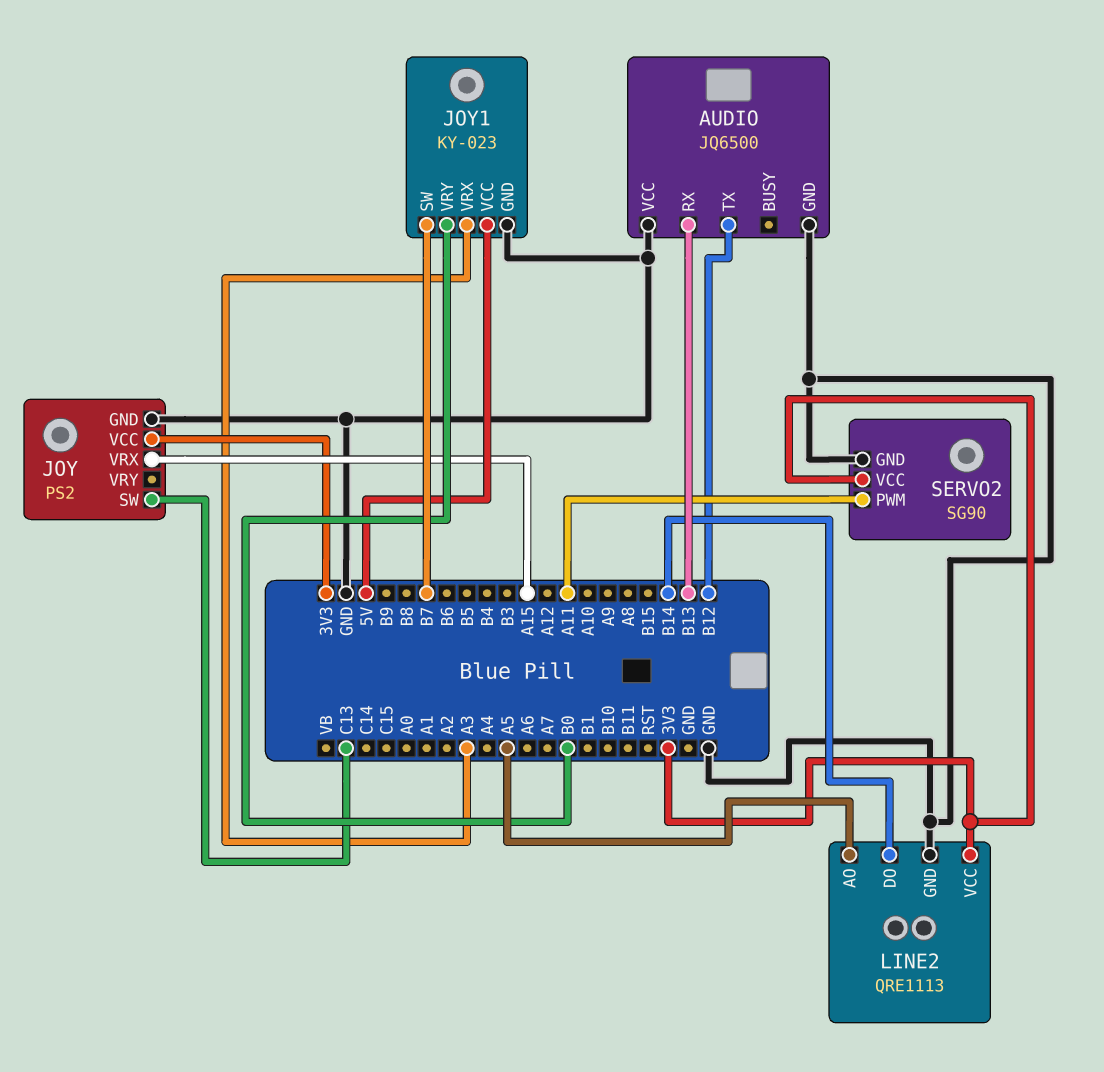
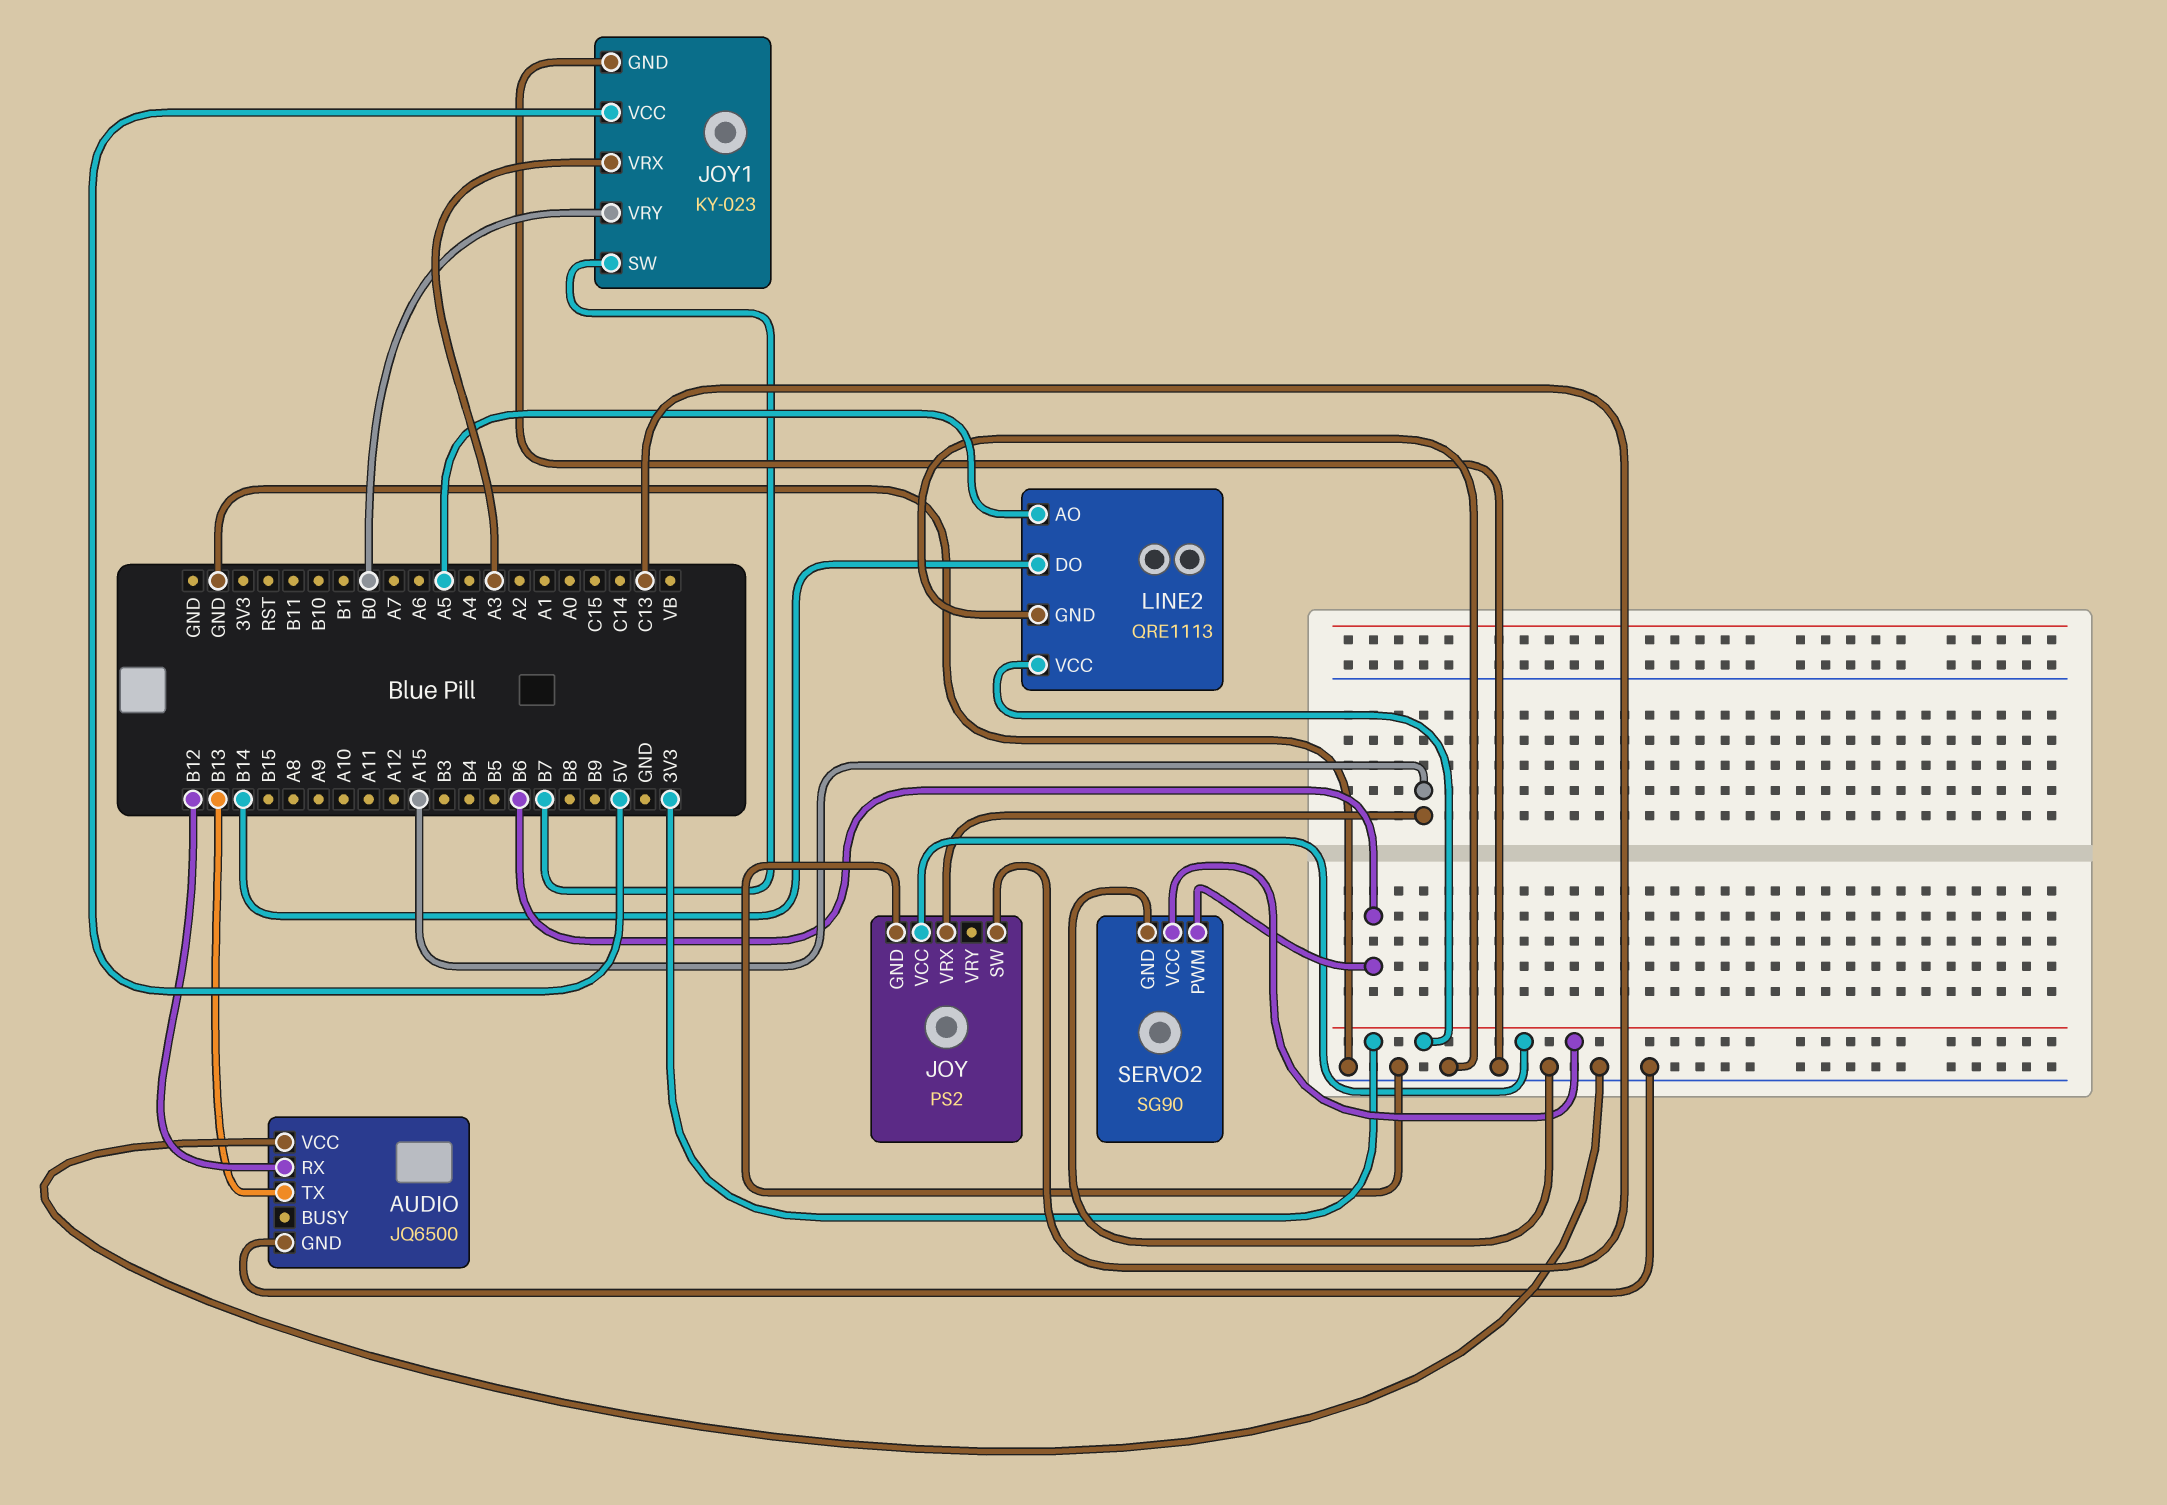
AUDIO pin RX: B13 -> B12
AUDIO pin TX: B12 -> B13
SERVO2 pin PWM: A11 -> B6

